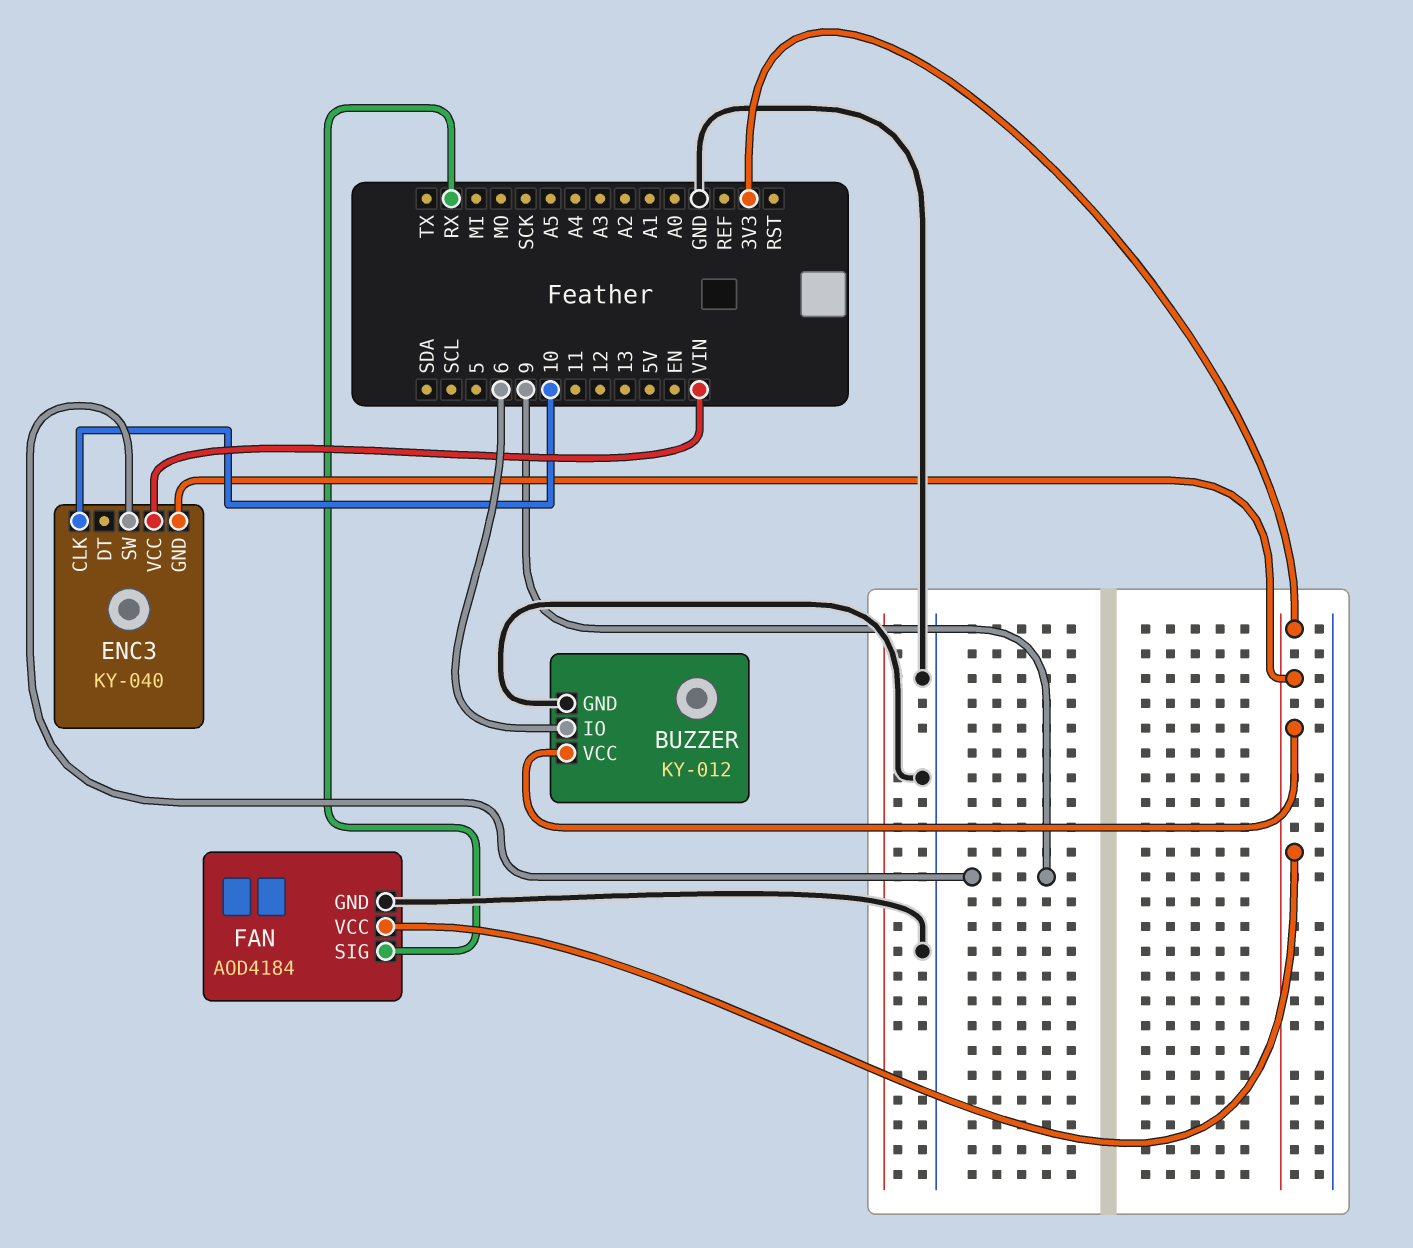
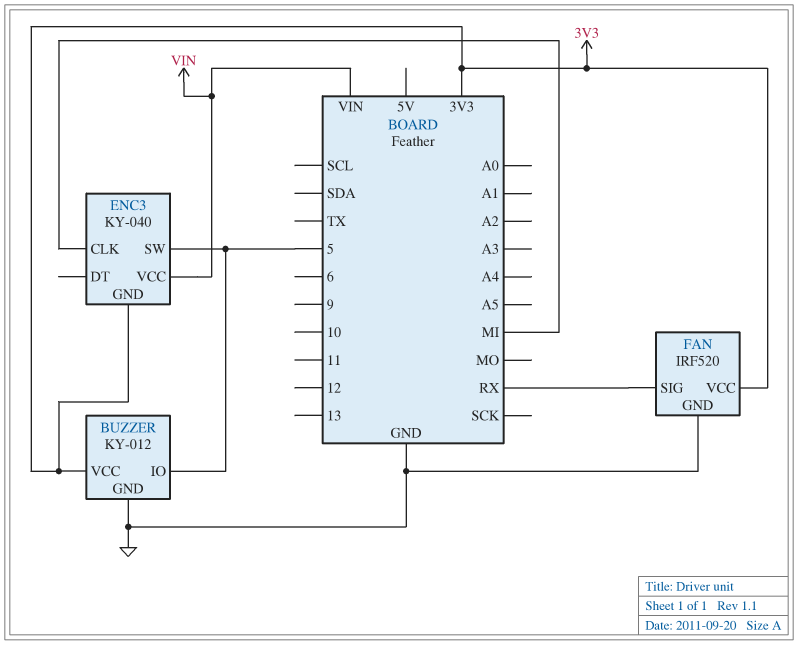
BUZZER pin IO: 6 -> 5
ENC3 pin CLK: 10 -> MI
ENC3 pin SW: 9 -> 5
FAN: AOD4184 -> IRF520

